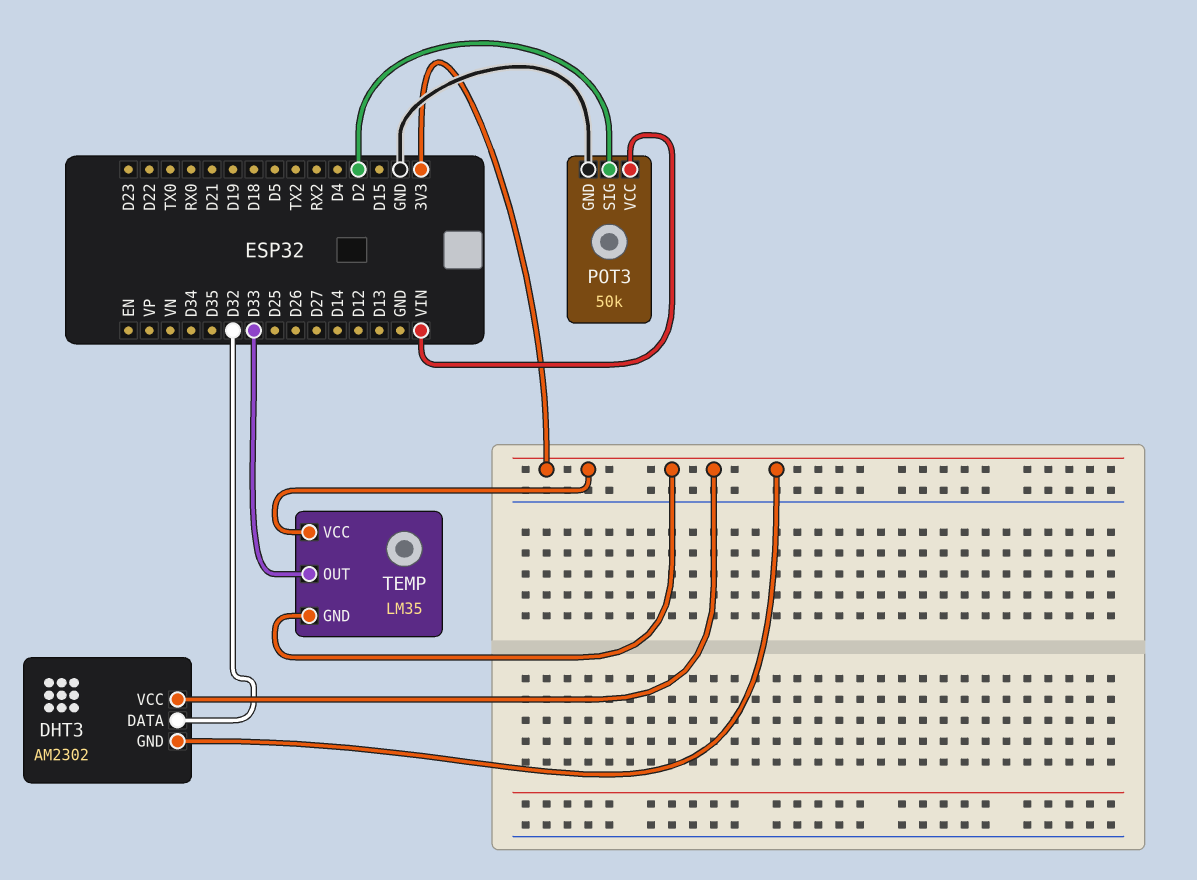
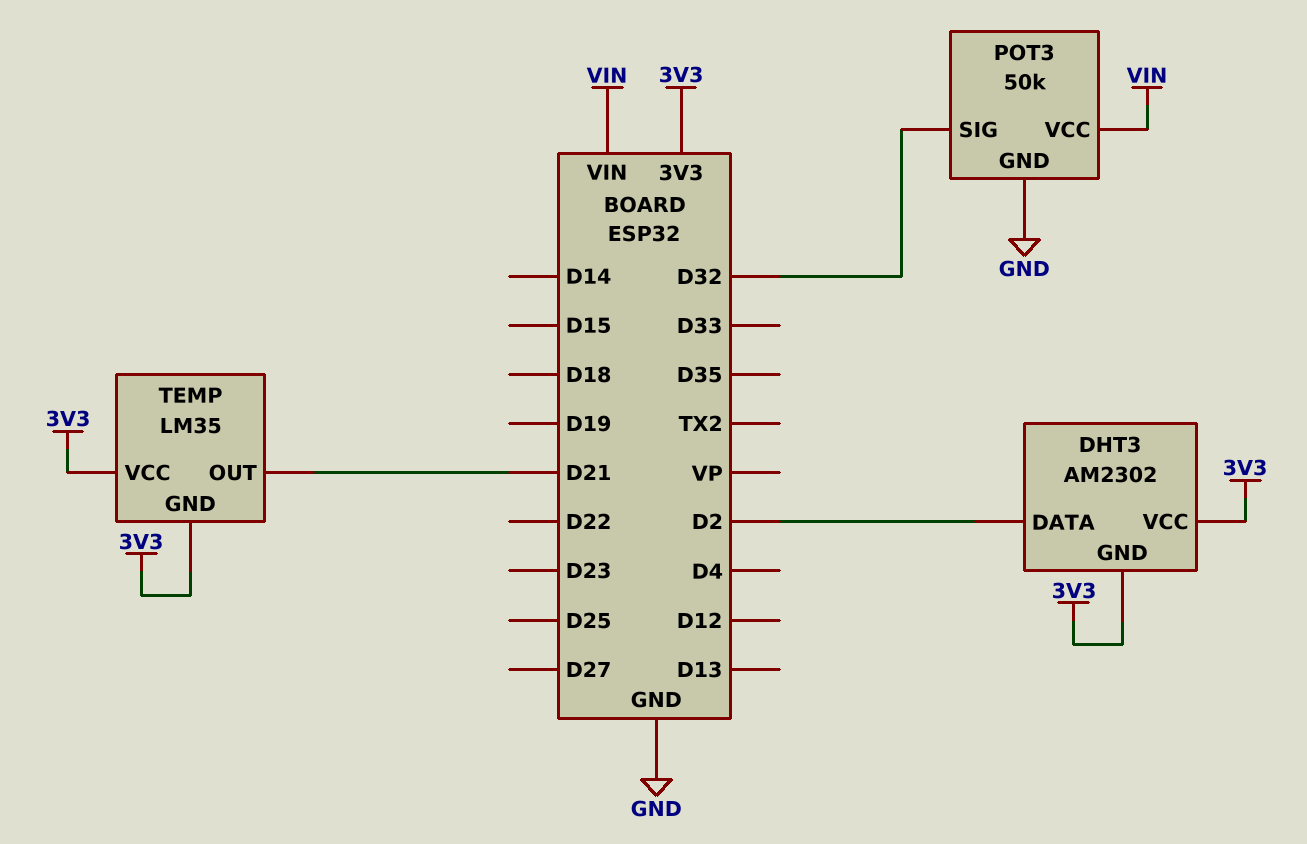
DHT3 pin DATA: D32 -> D2
POT3 pin SIG: D2 -> D32
TEMP pin OUT: D33 -> D21

